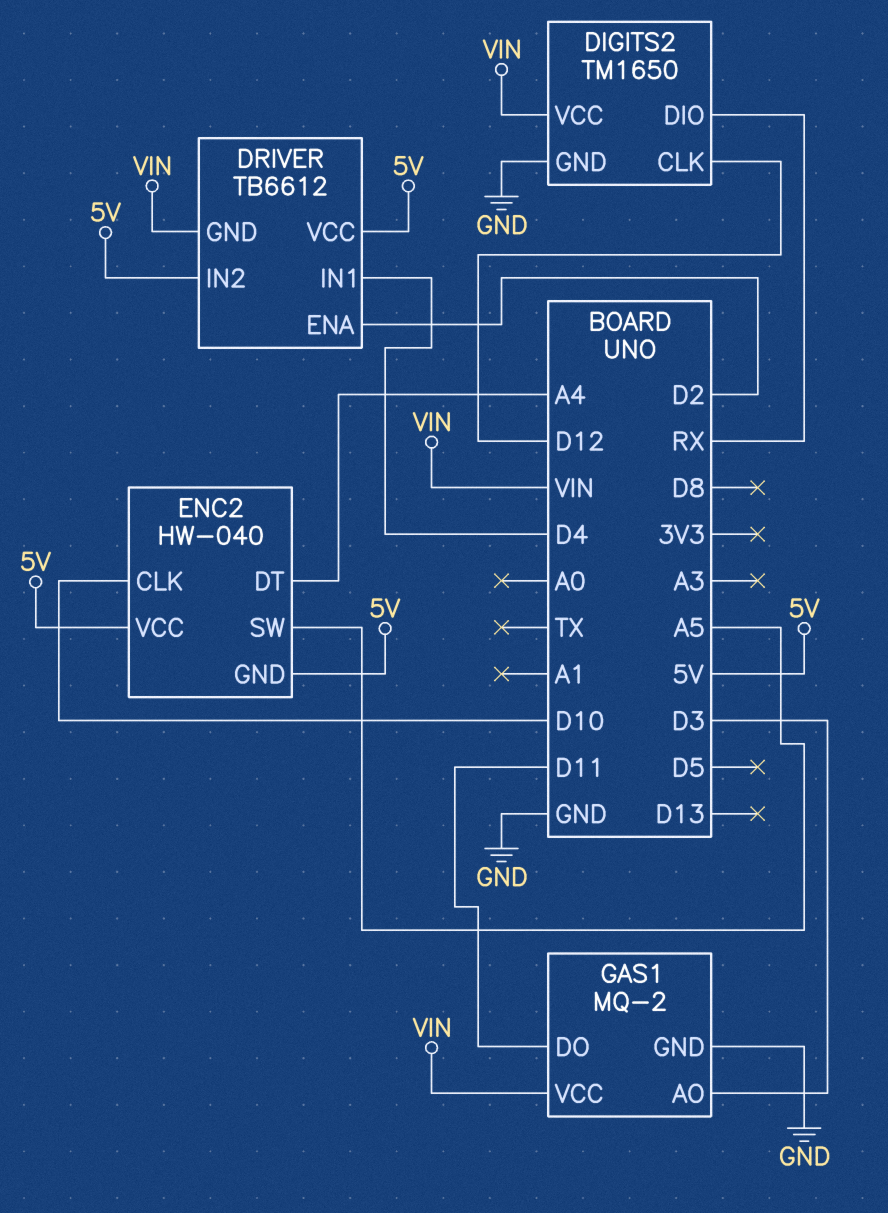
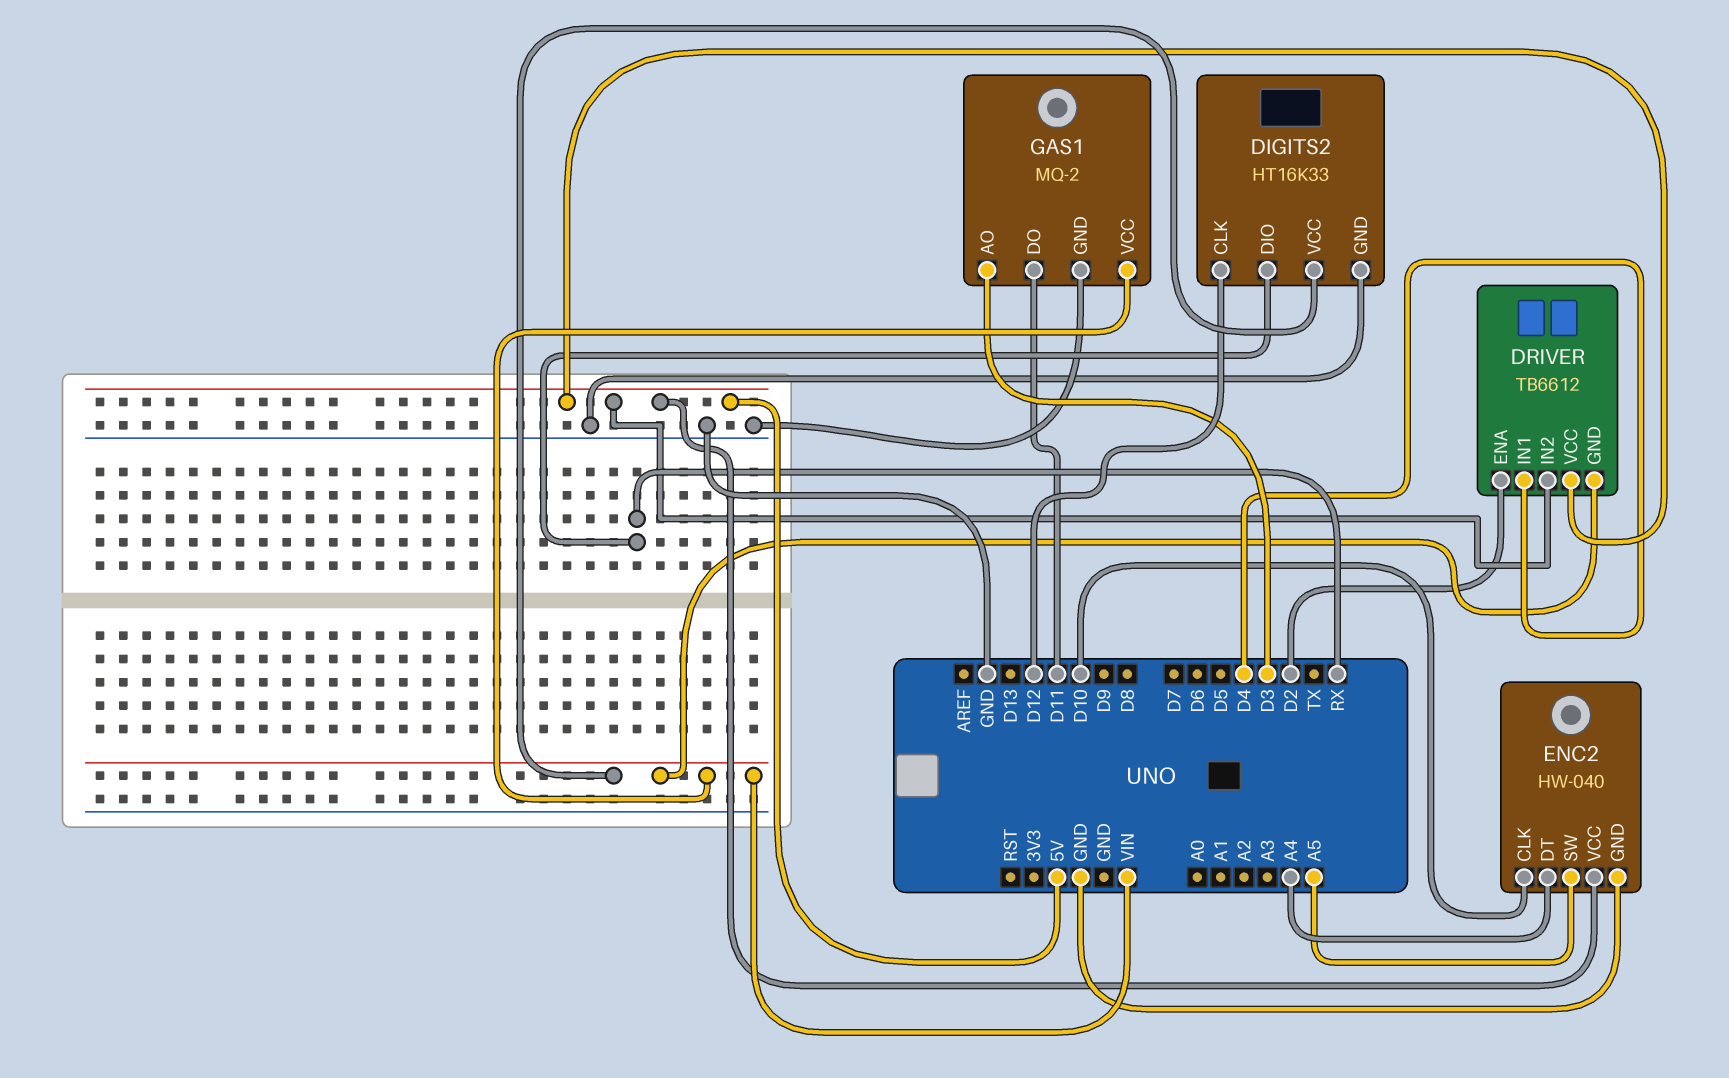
DIGITS2: TM1650 -> HT16K33
ENC2 pin GND: 5V -> GND

